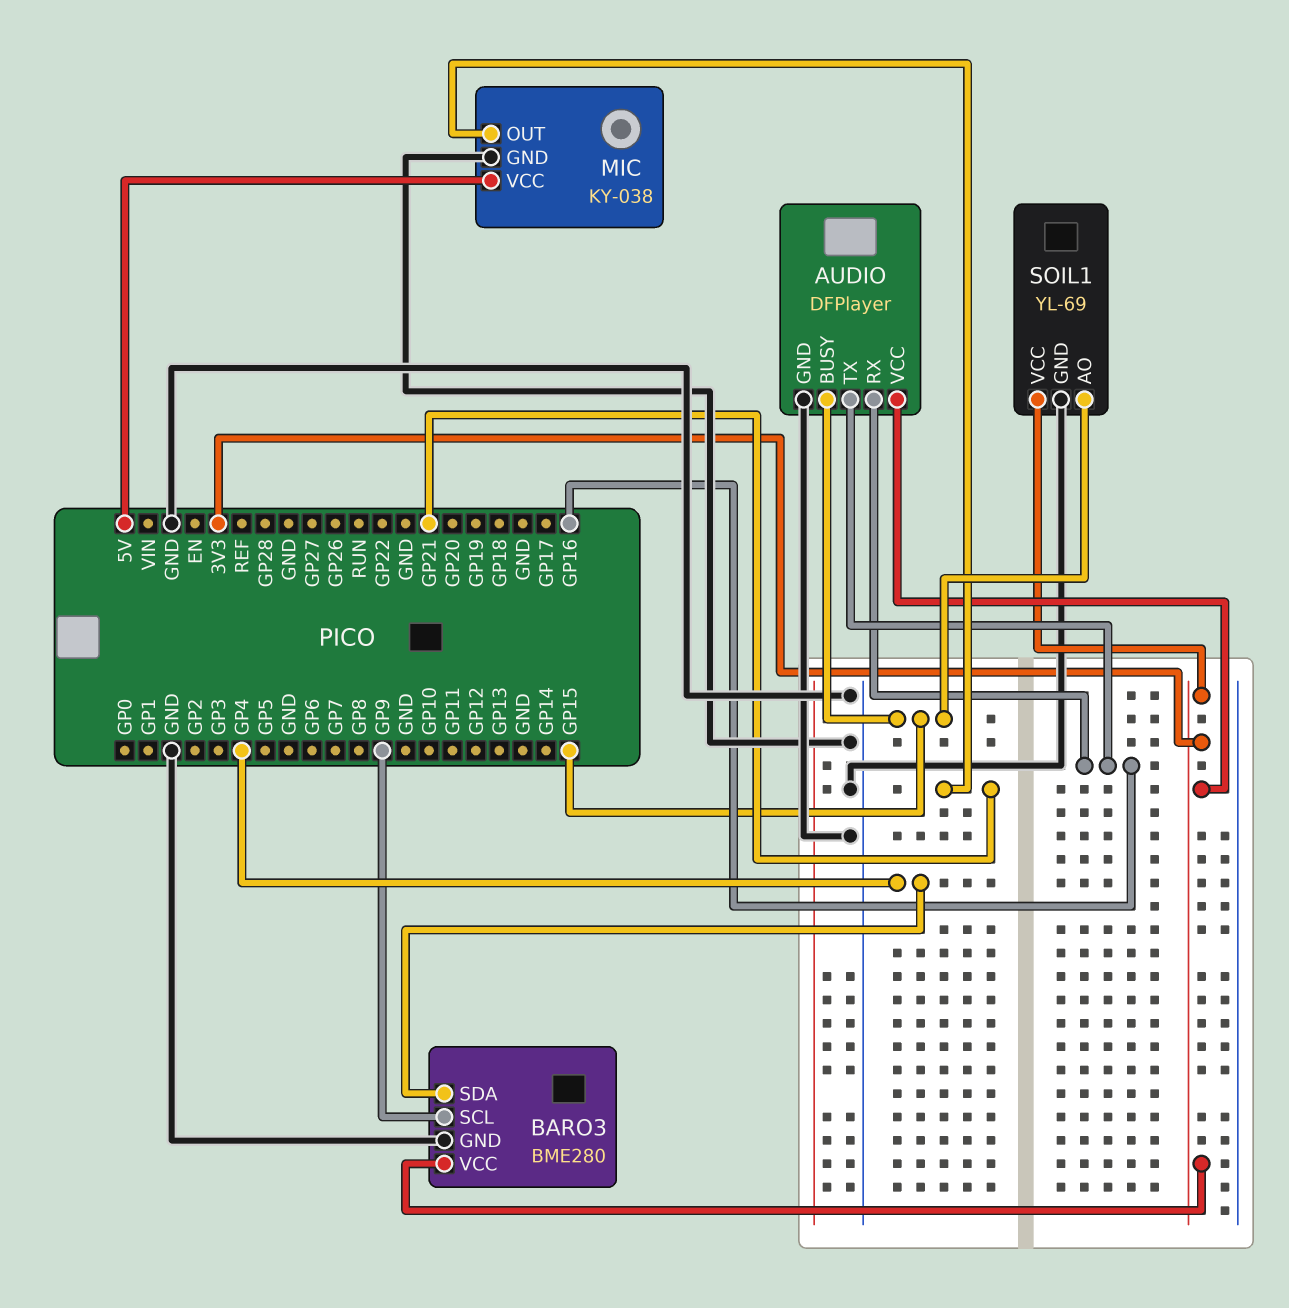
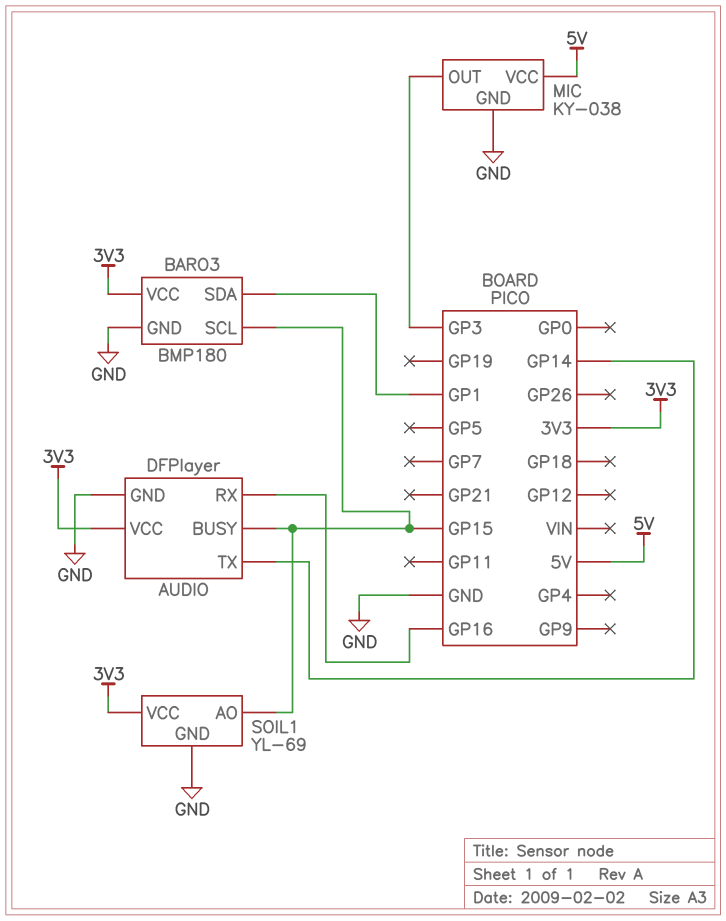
AUDIO pin TX: GP16 -> GP14
BARO3: BME280 -> BMP180
BARO3 pin SCL: GP9 -> GP15
BARO3 pin SDA: GP4 -> GP1
MIC pin OUT: GP21 -> GP3

